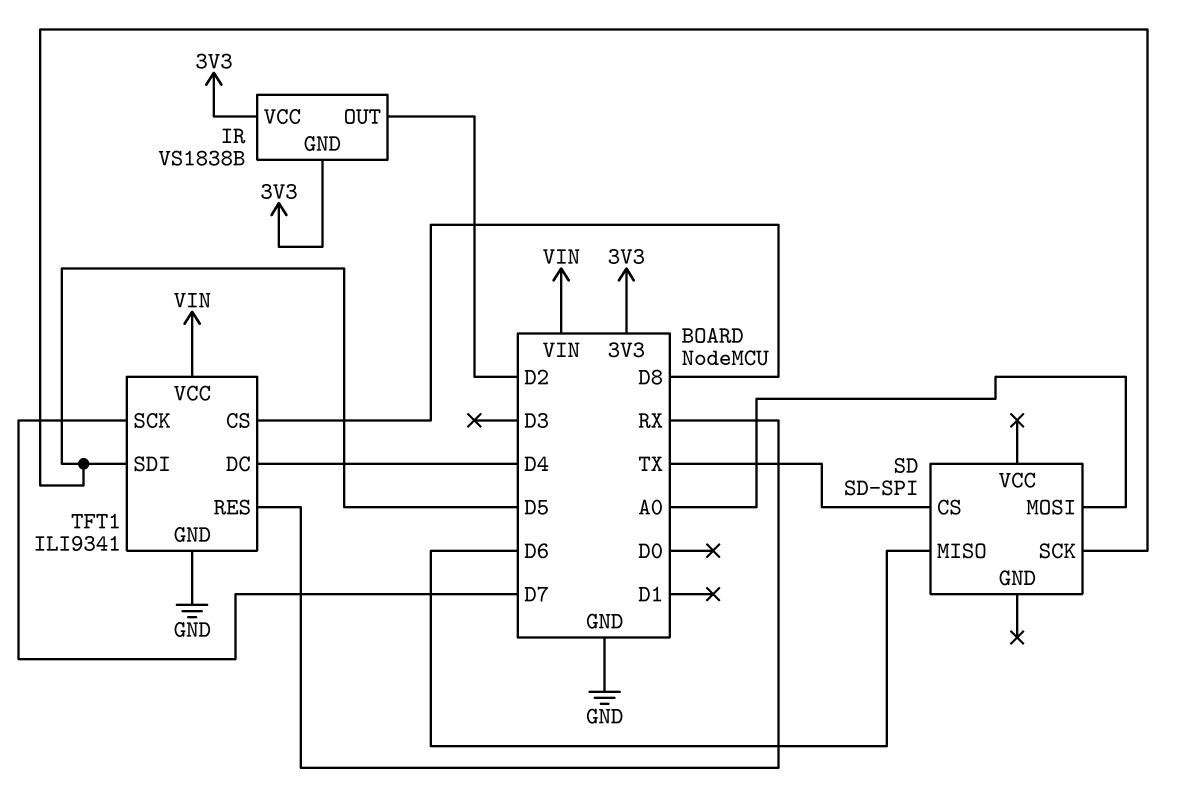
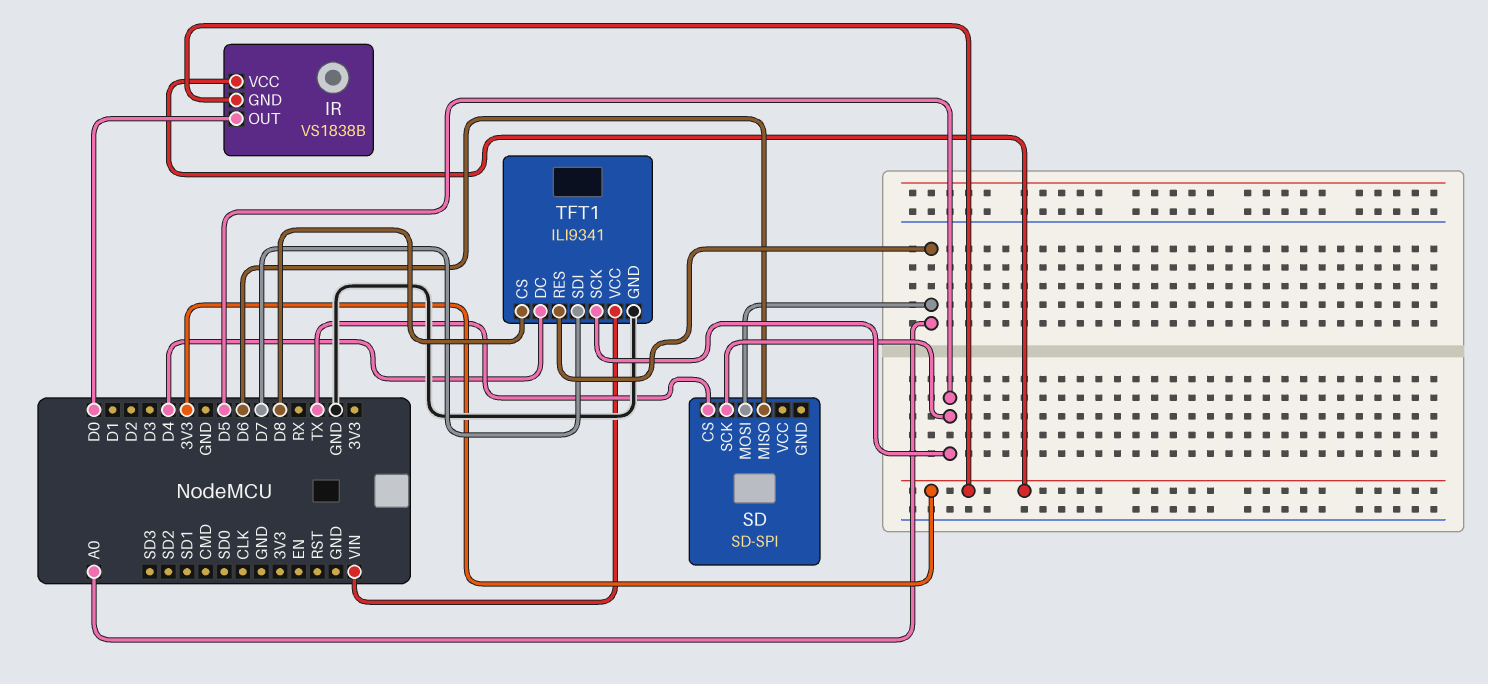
IR pin OUT: D2 -> D0
TFT1 pin RES: RX -> A0
TFT1 pin SCK: D7 -> D5
TFT1 pin SDI: D5 -> D7

